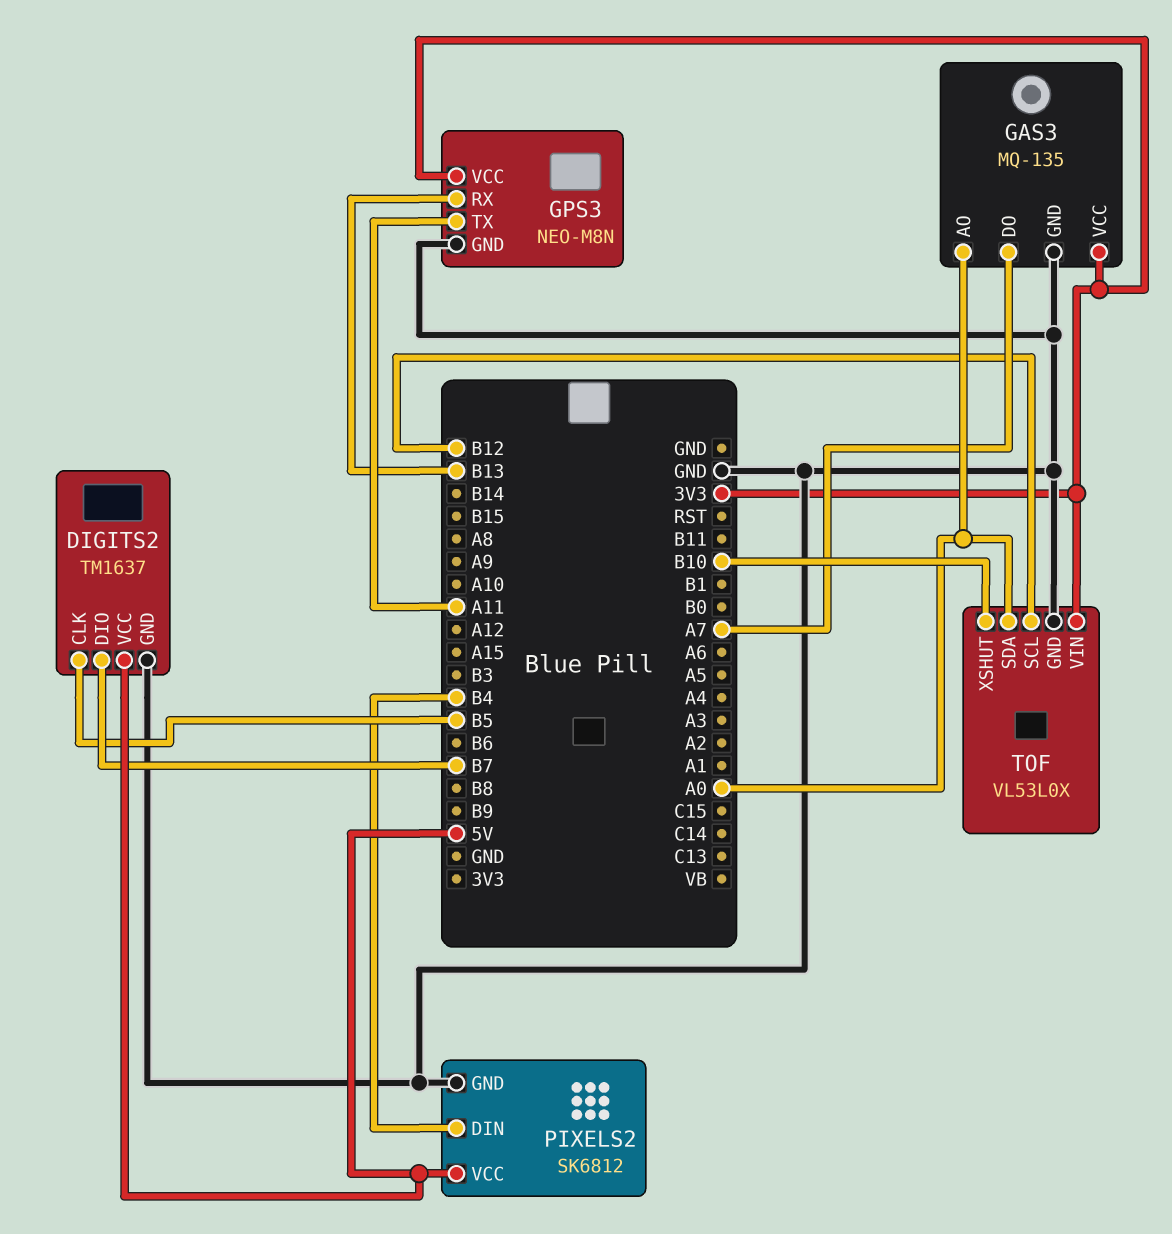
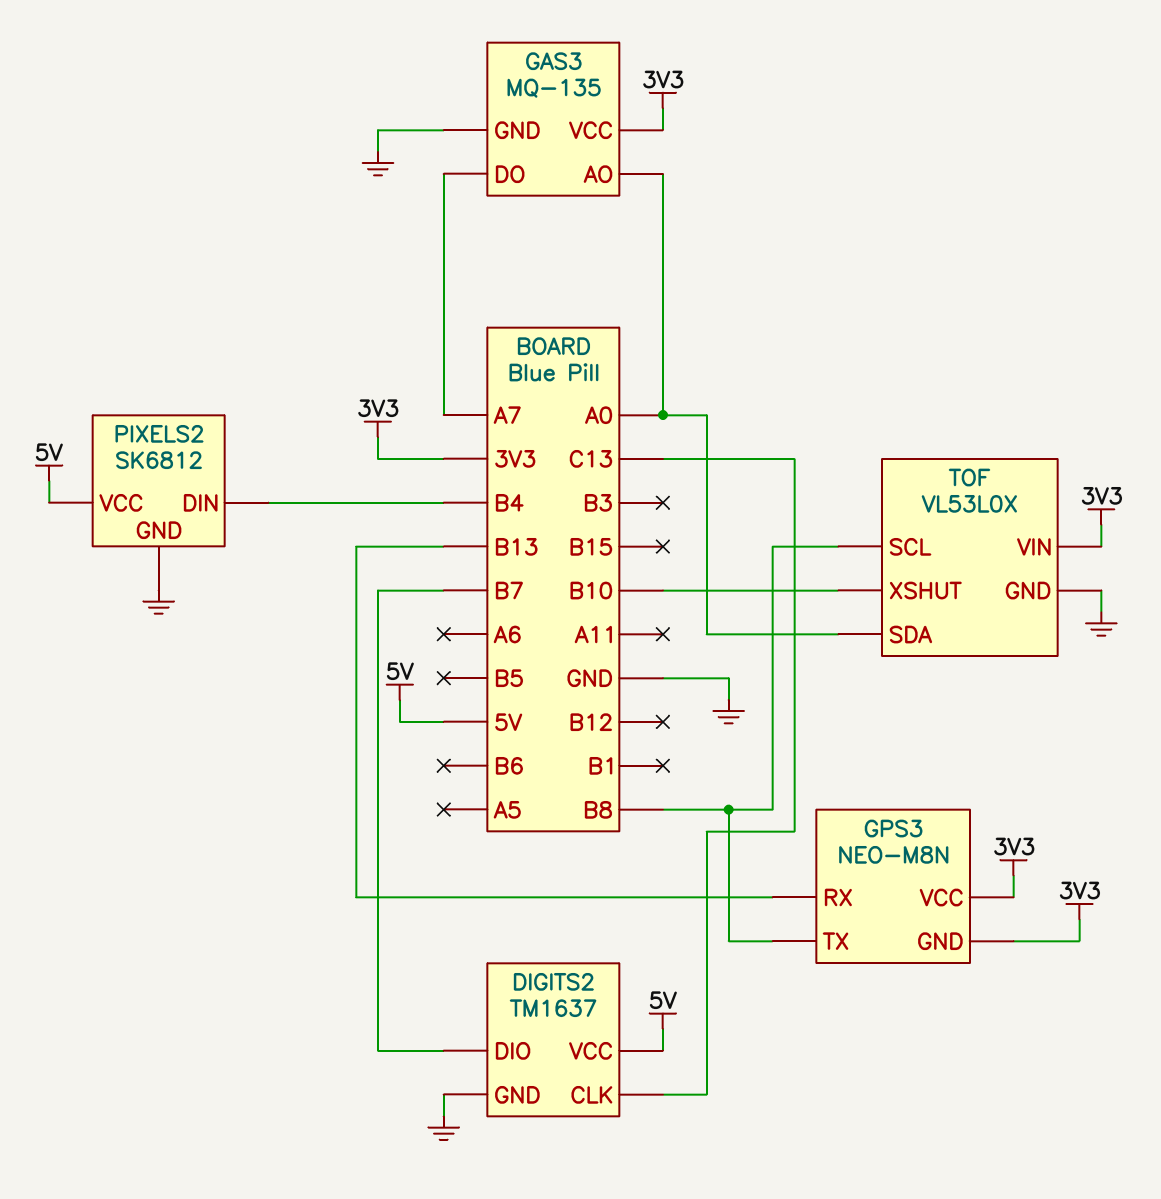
DIGITS2 pin CLK: B5 -> C13
GPS3 pin GND: GND -> 3V3
GPS3 pin TX: A11 -> B8
TOF pin SCL: B12 -> B8

